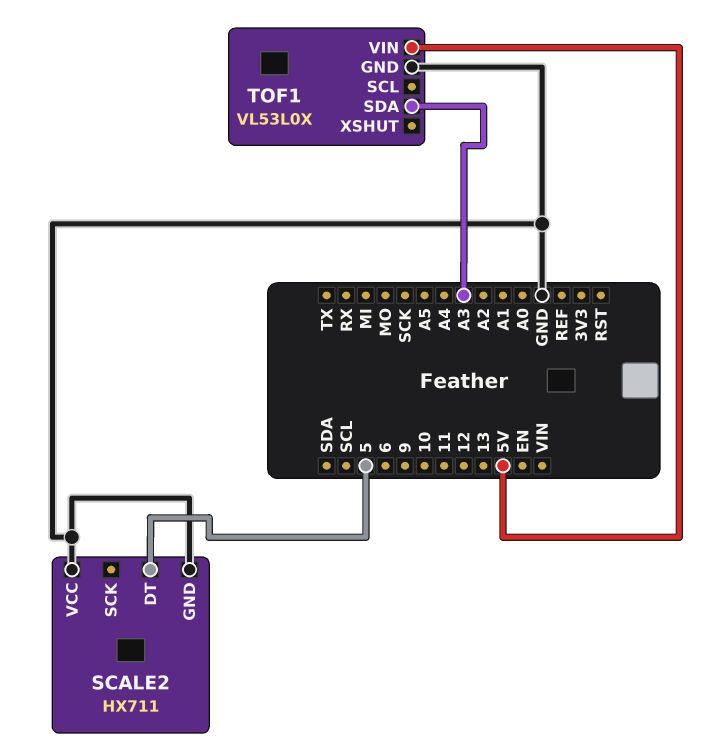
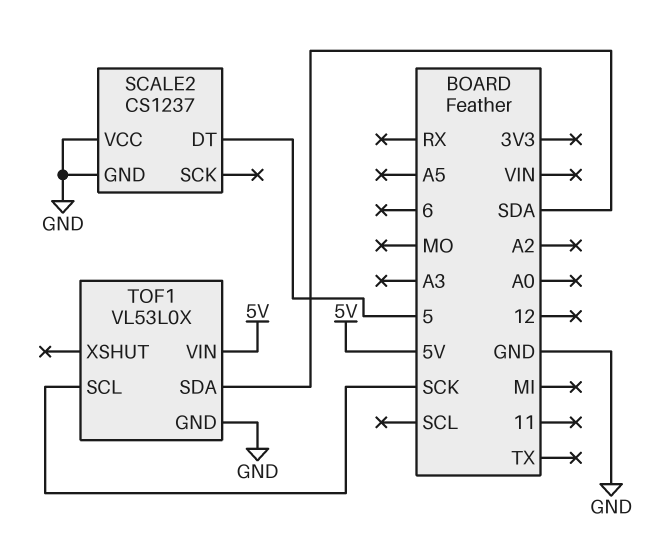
SCALE2: HX711 -> CS1237
TOF1 pin SCL: none -> SCK
TOF1 pin SDA: A3 -> SDA

